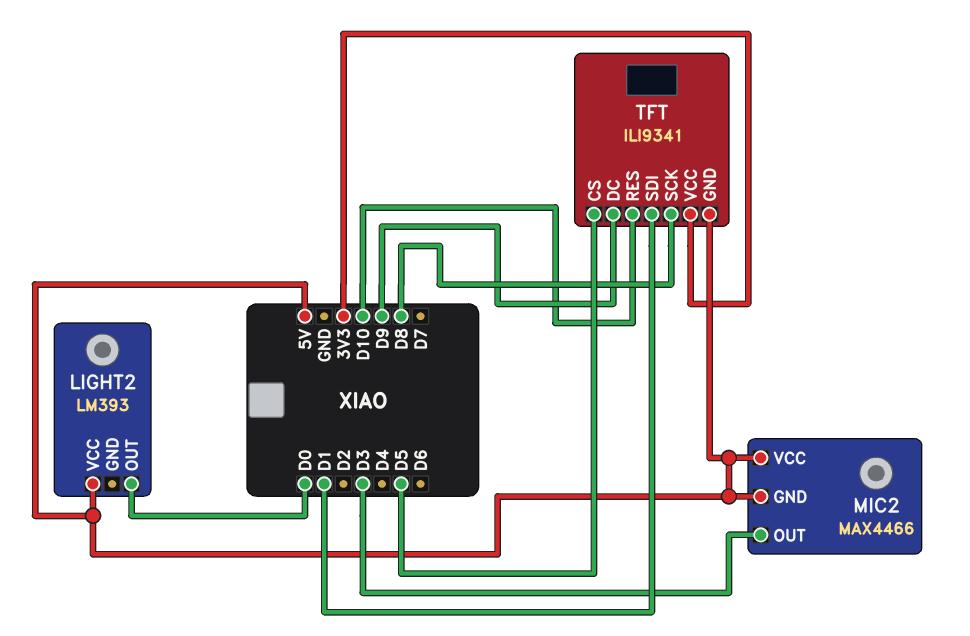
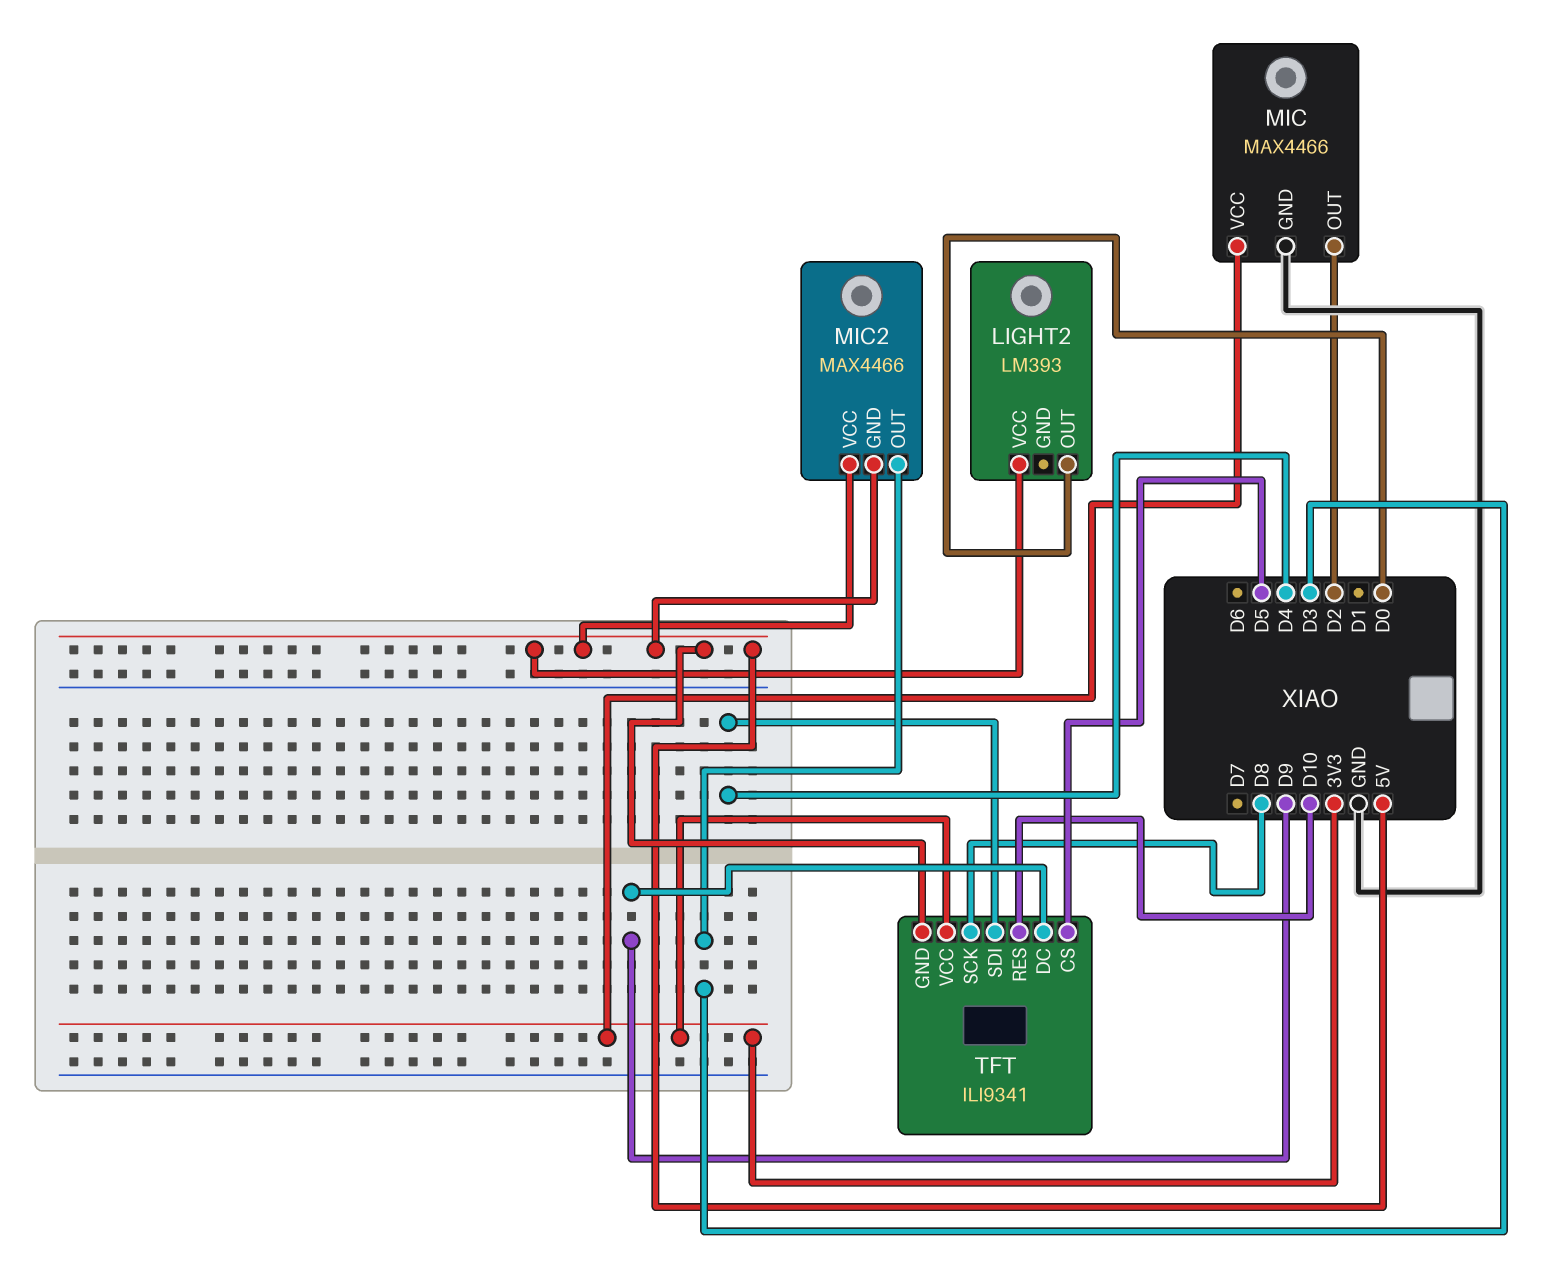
MIC: none -> MAX4466
MIC pin GND: none -> GND
MIC pin OUT: none -> D2
MIC pin VCC: none -> 3V3
TFT pin SDI: D1 -> D4

